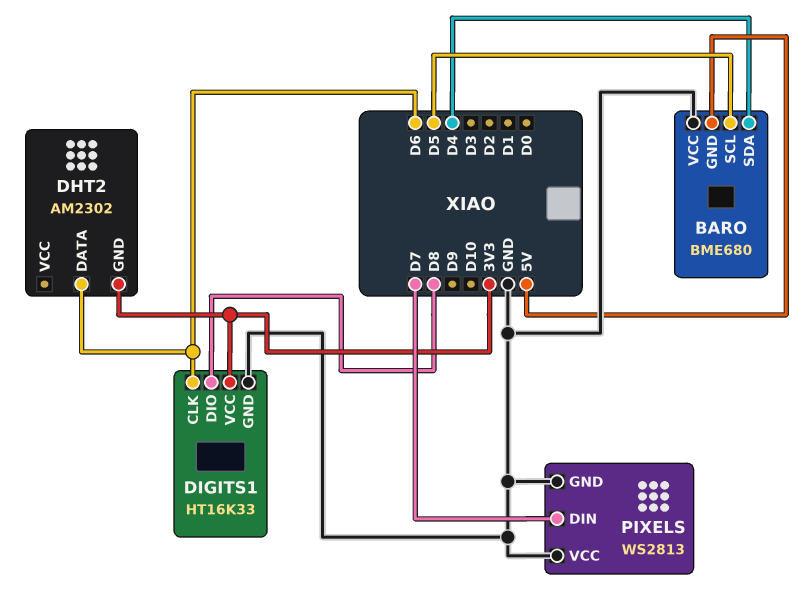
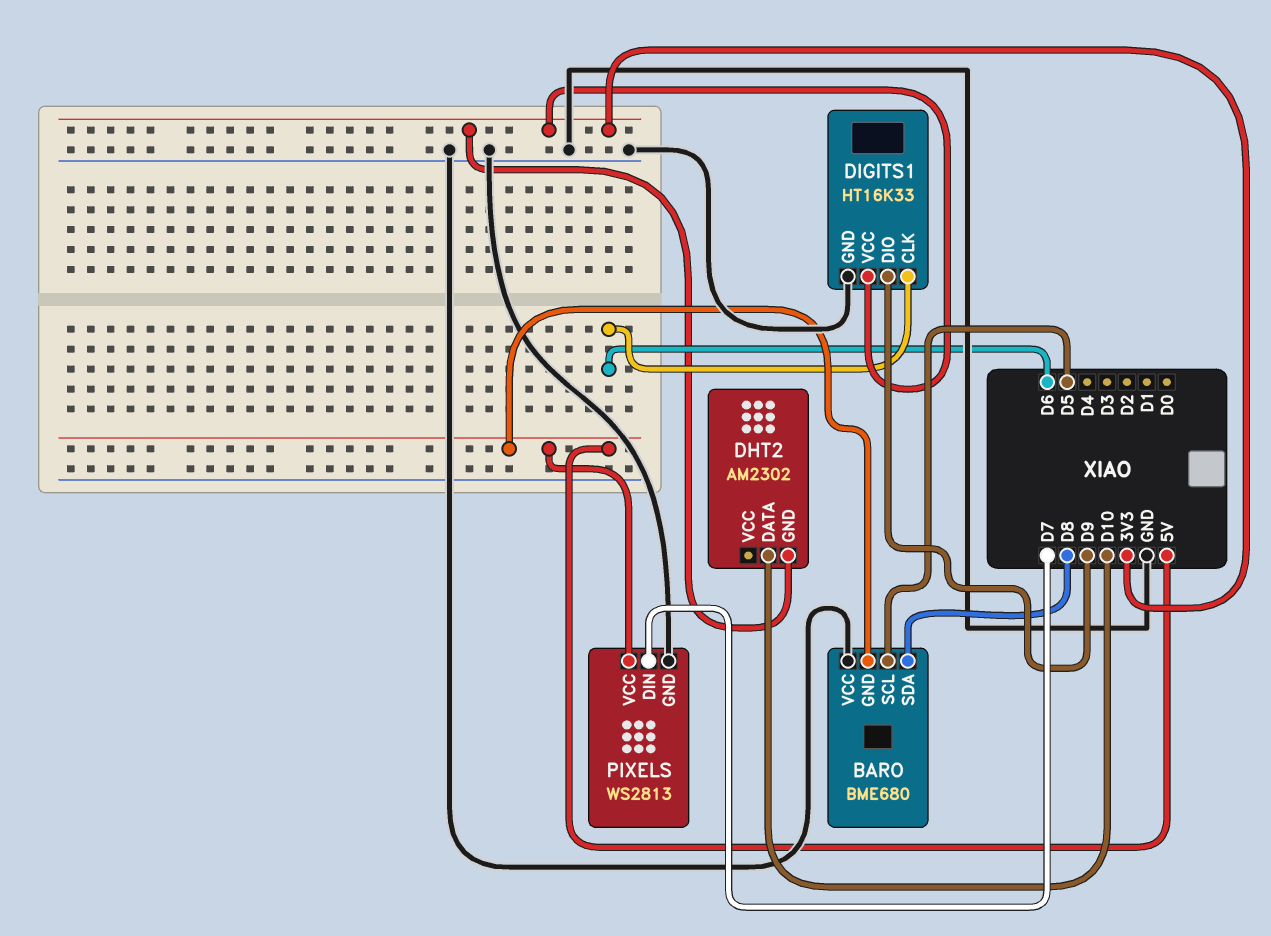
BARO pin SDA: D4 -> D8
DHT2 pin DATA: D6 -> D10
DIGITS1 pin DIO: D8 -> D9
PIXELS pin VCC: GND -> 5V

